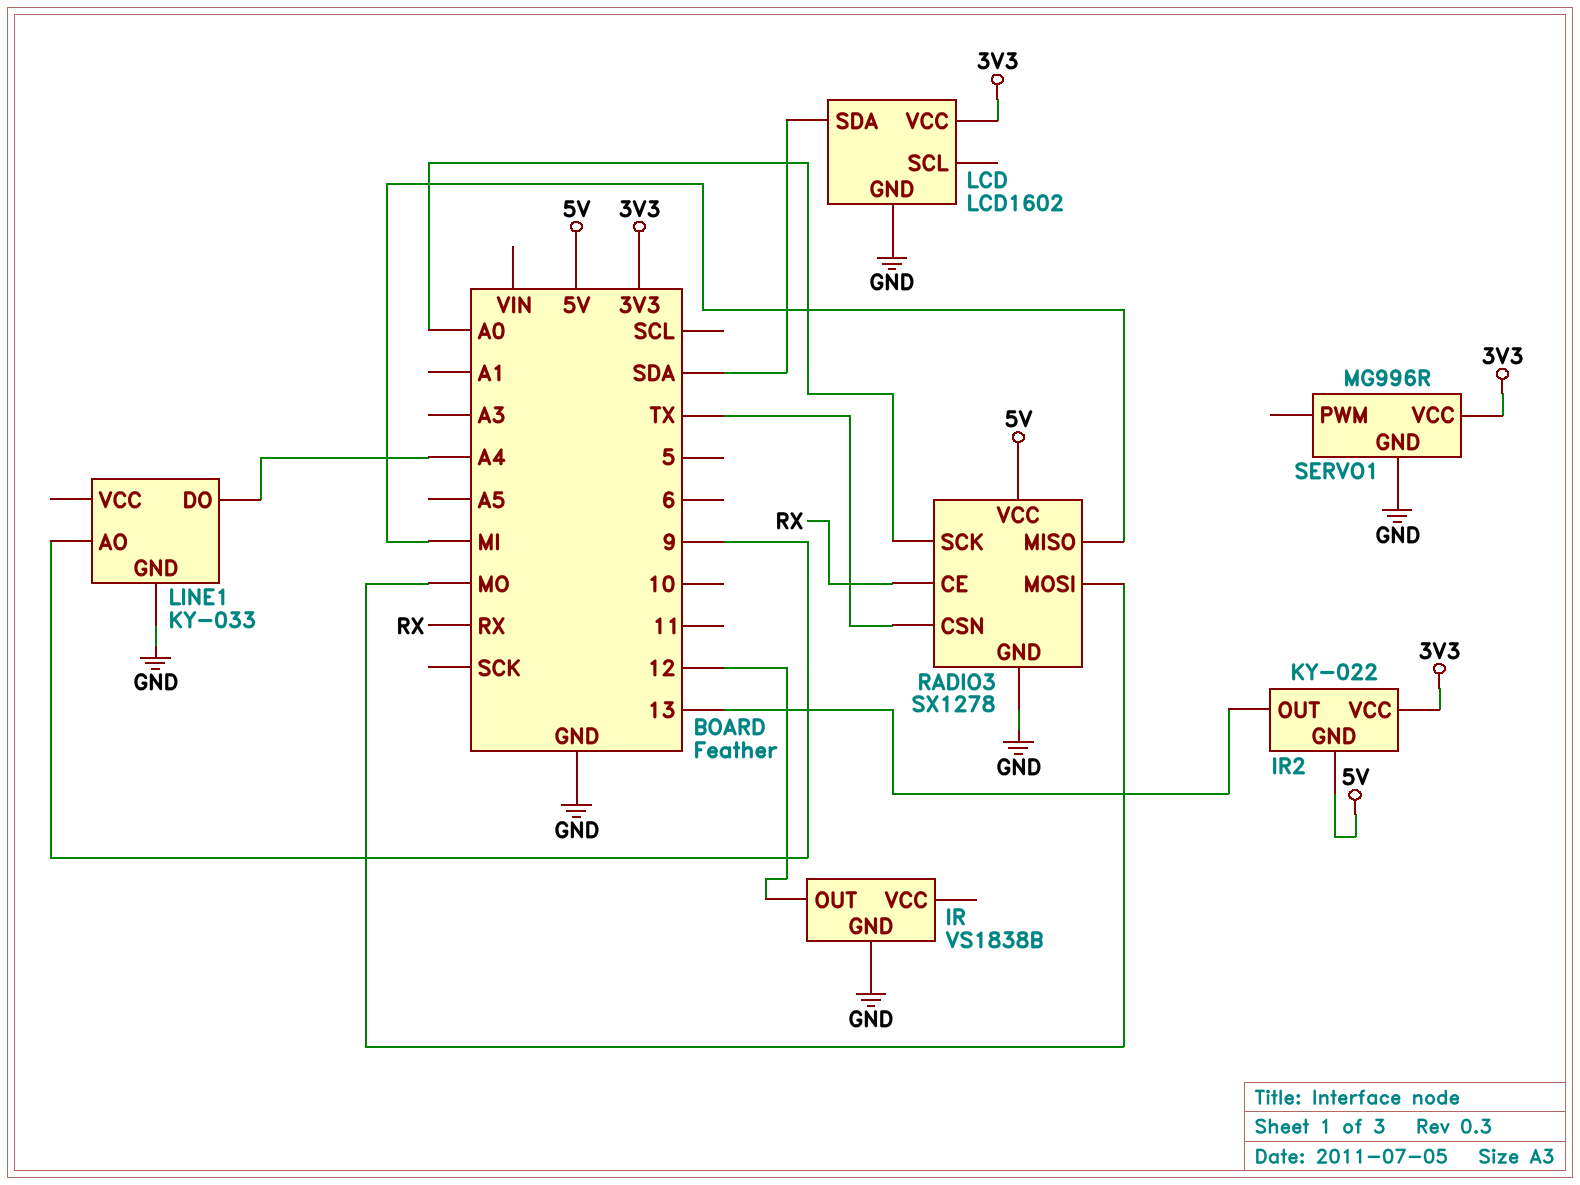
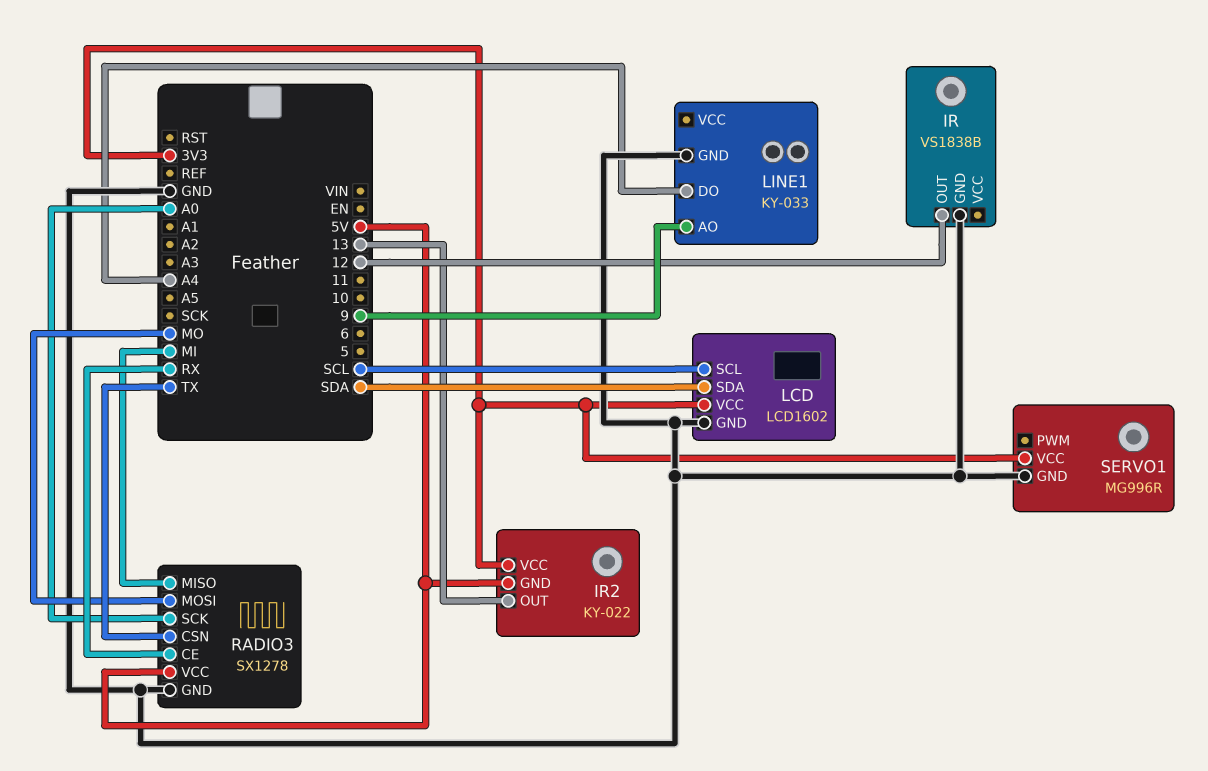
LCD pin SCL: none -> SCL

